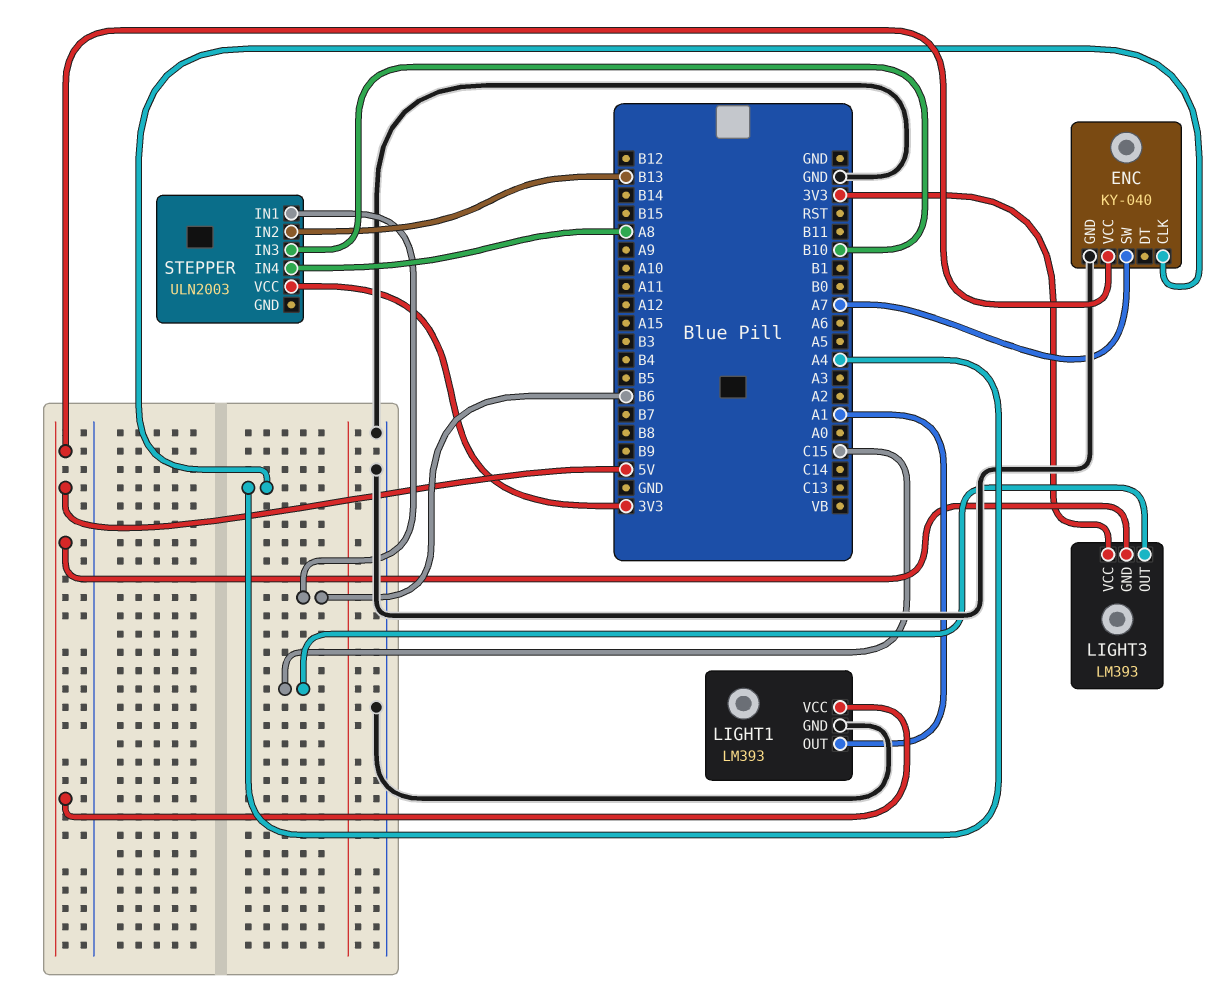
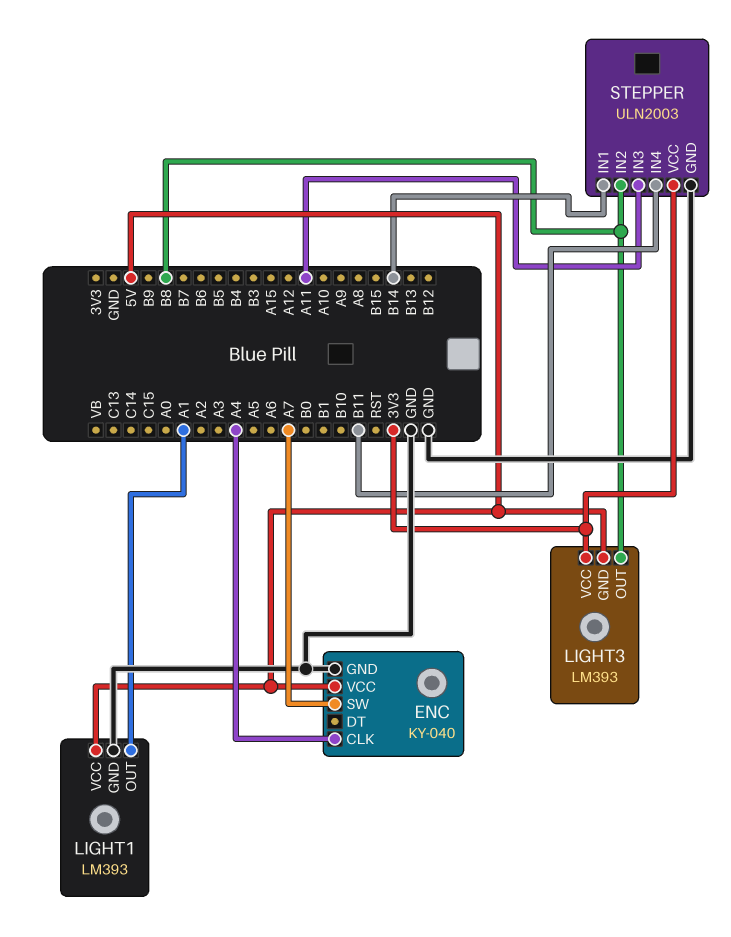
LIGHT3 pin OUT: C15 -> B8
STEPPER pin GND: none -> GND
STEPPER pin IN1: B6 -> B14
STEPPER pin IN2: B13 -> B8
STEPPER pin IN3: B10 -> A11
STEPPER pin IN4: A8 -> B11

